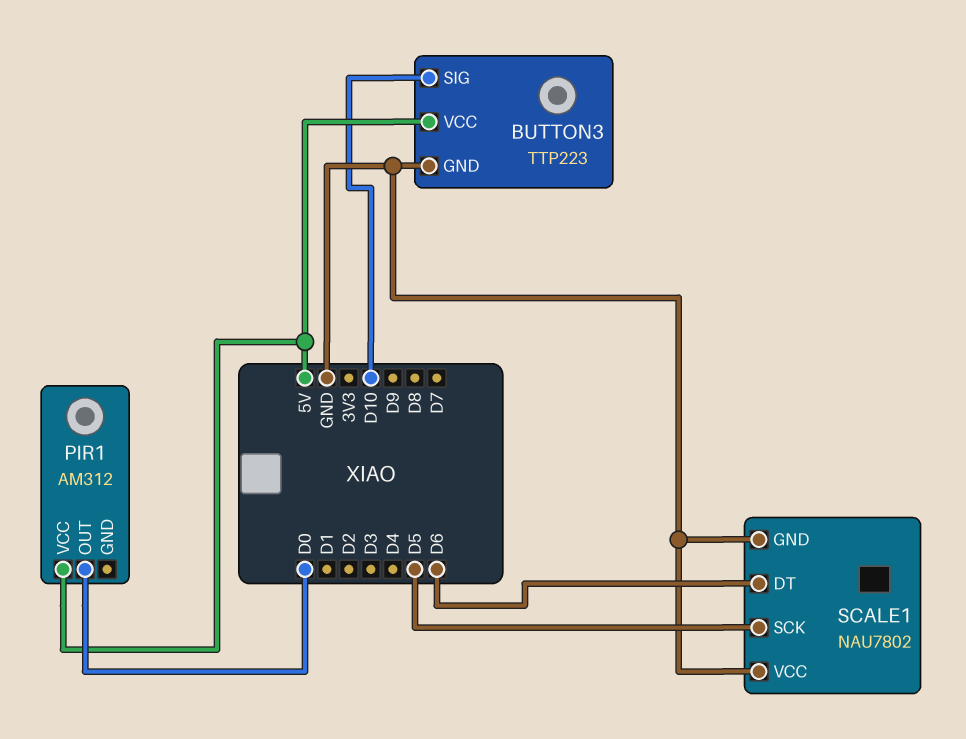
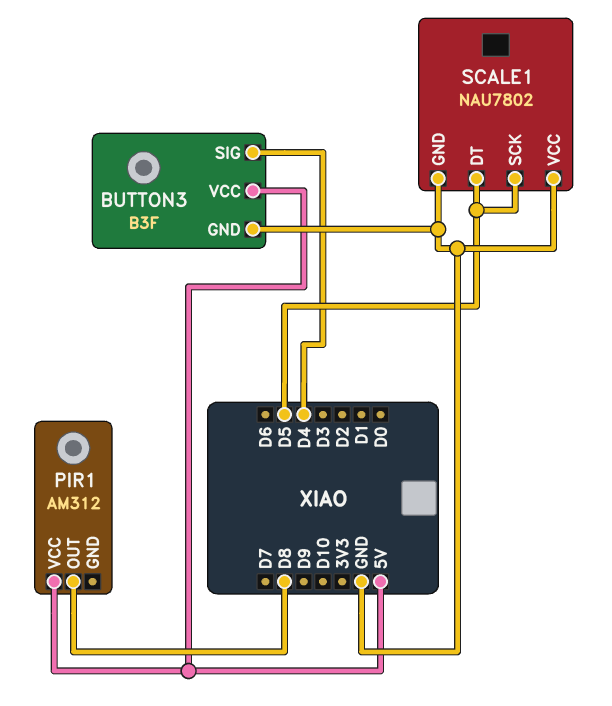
BUTTON3: TTP223 -> B3F
BUTTON3 pin SIG: D10 -> D4
PIR1 pin OUT: D0 -> D8
SCALE1 pin DT: D6 -> D5

